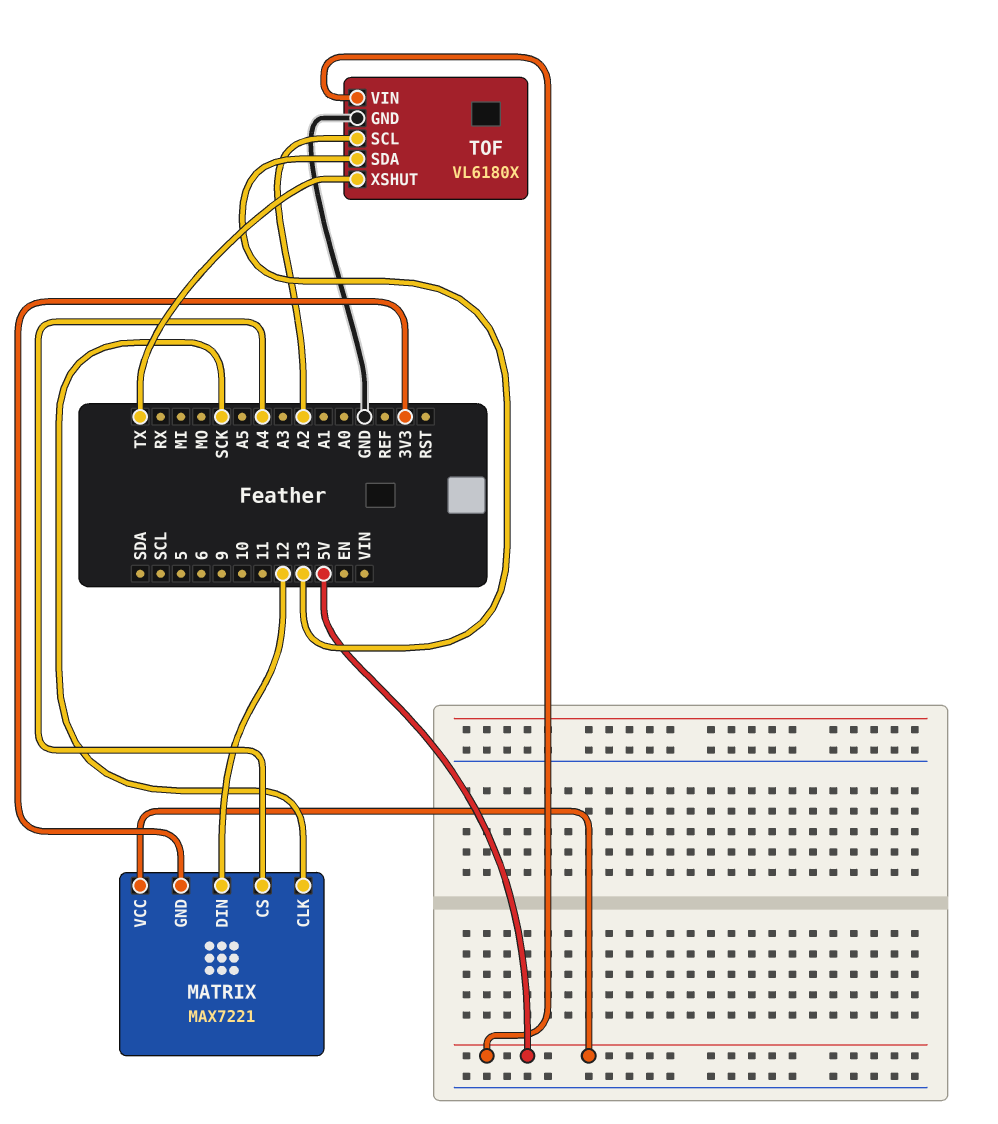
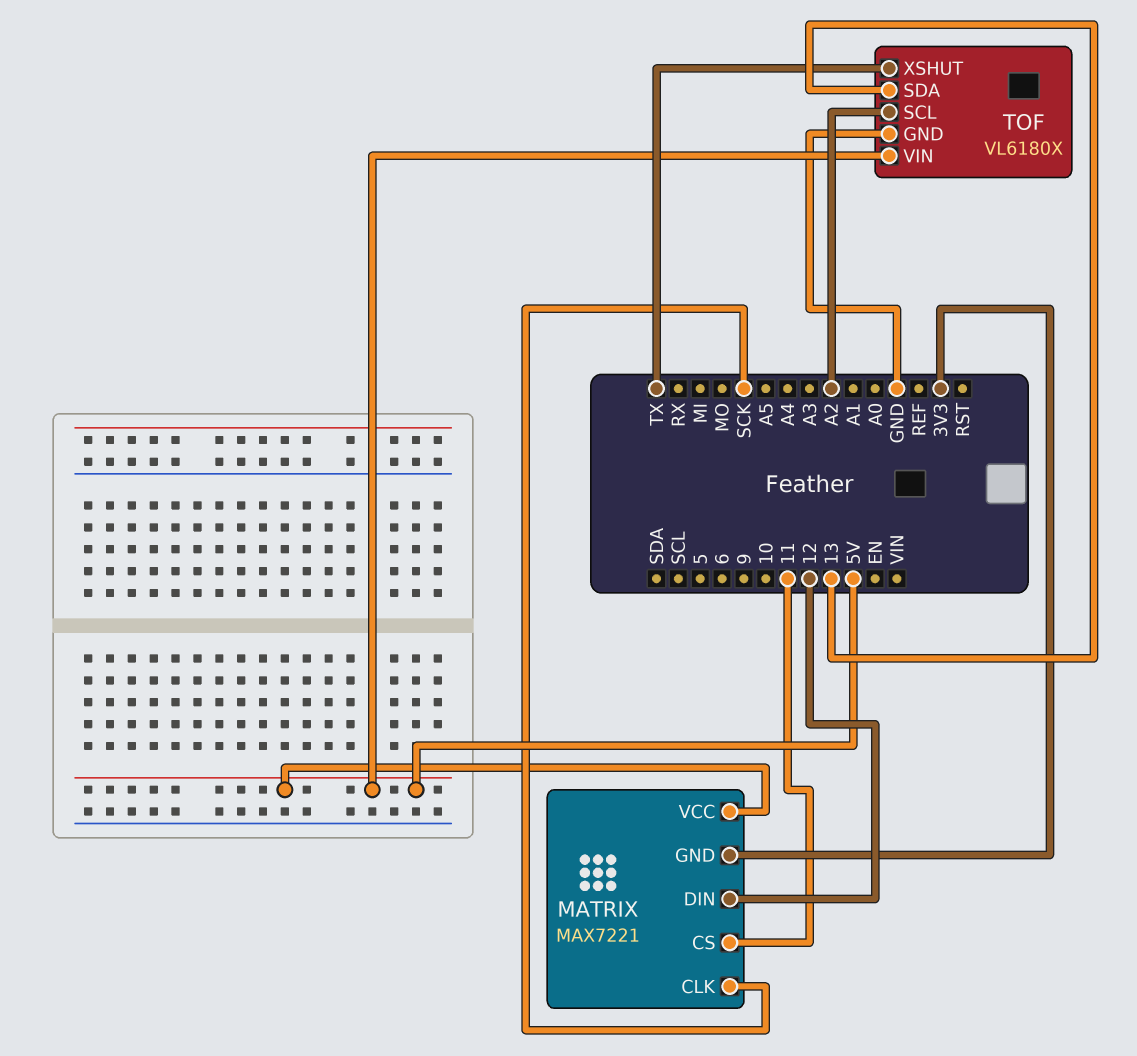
MATRIX pin CS: A4 -> 11

